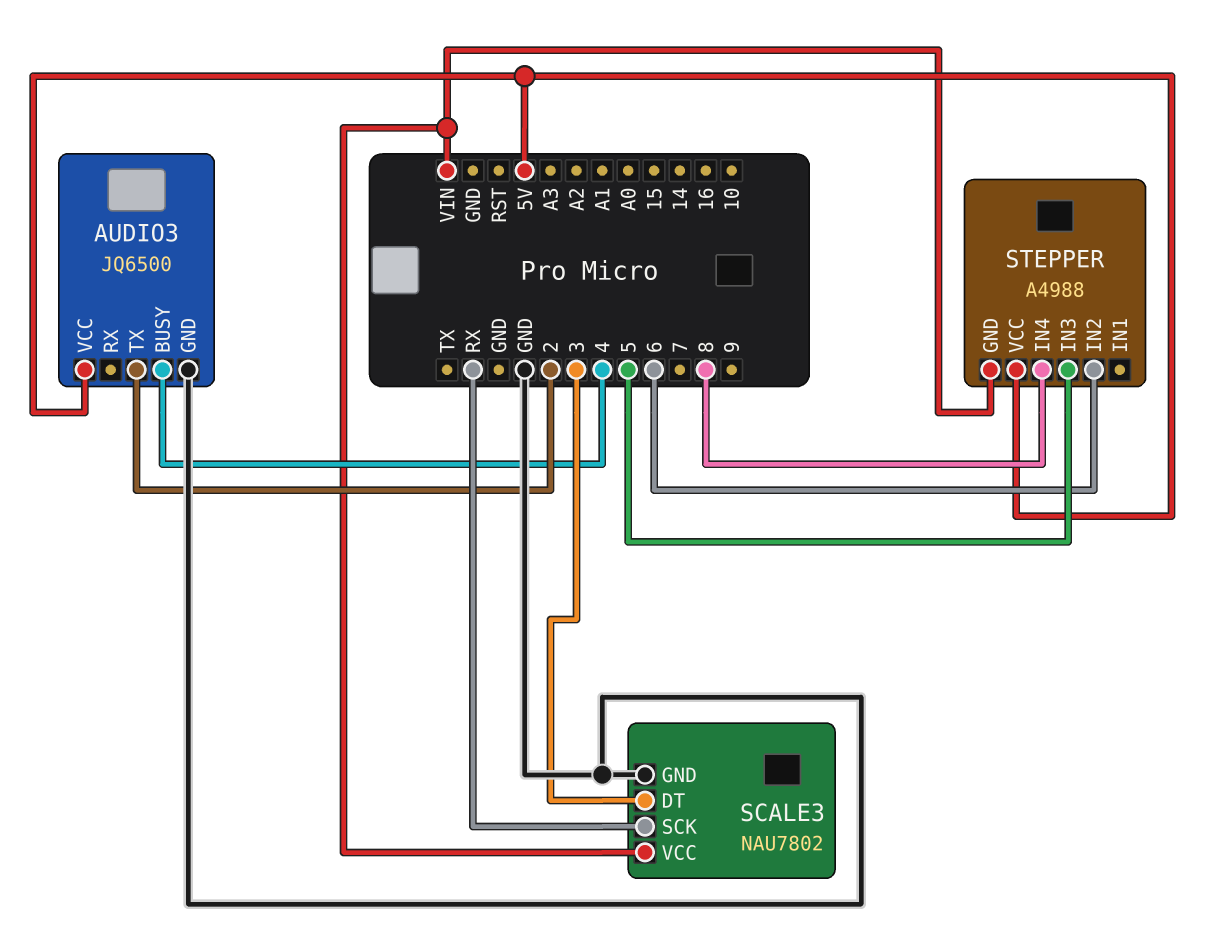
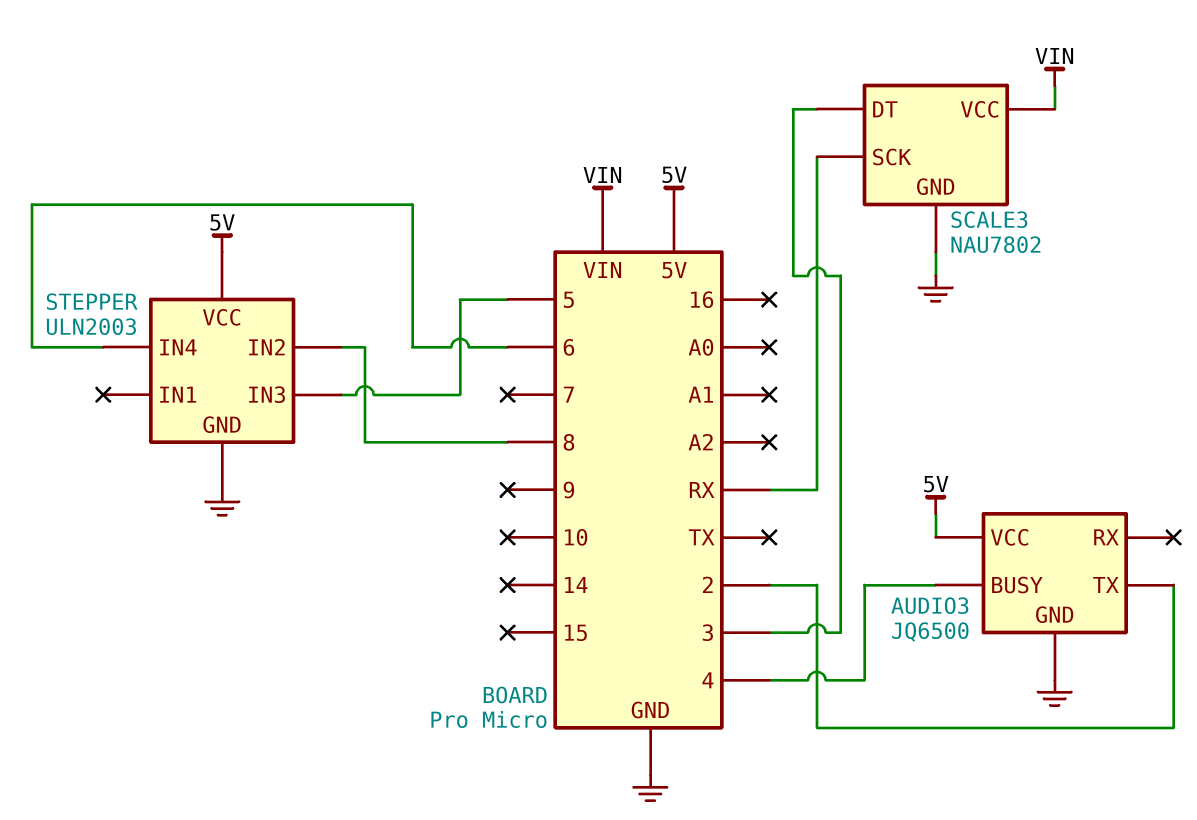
STEPPER: A4988 -> ULN2003
STEPPER pin GND: VIN -> GND
STEPPER pin IN2: 6 -> 8
STEPPER pin IN4: 8 -> 6

